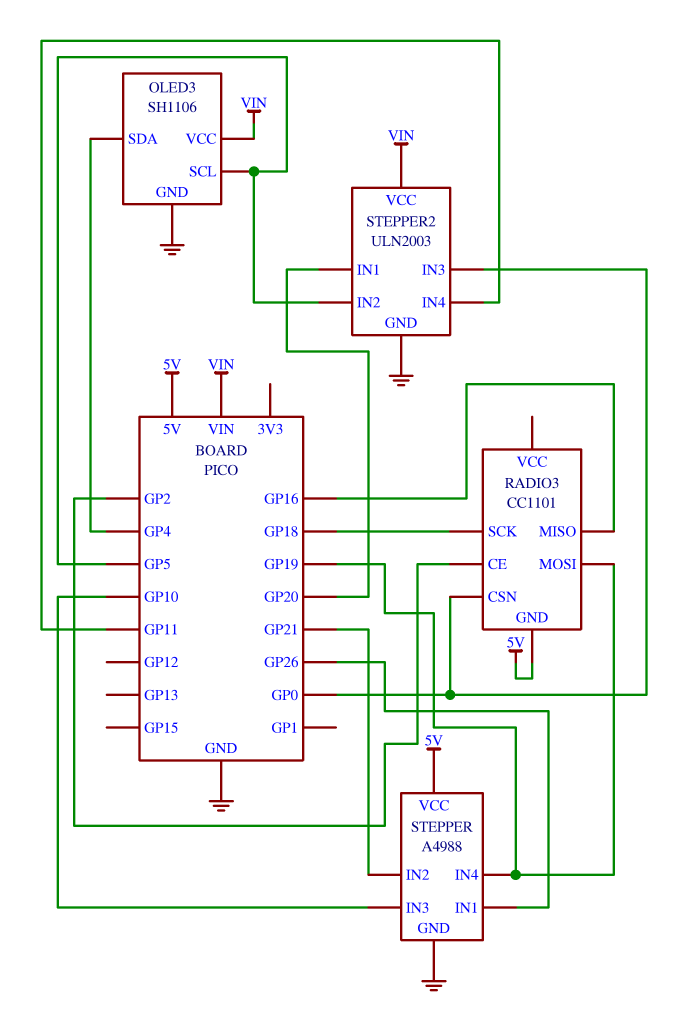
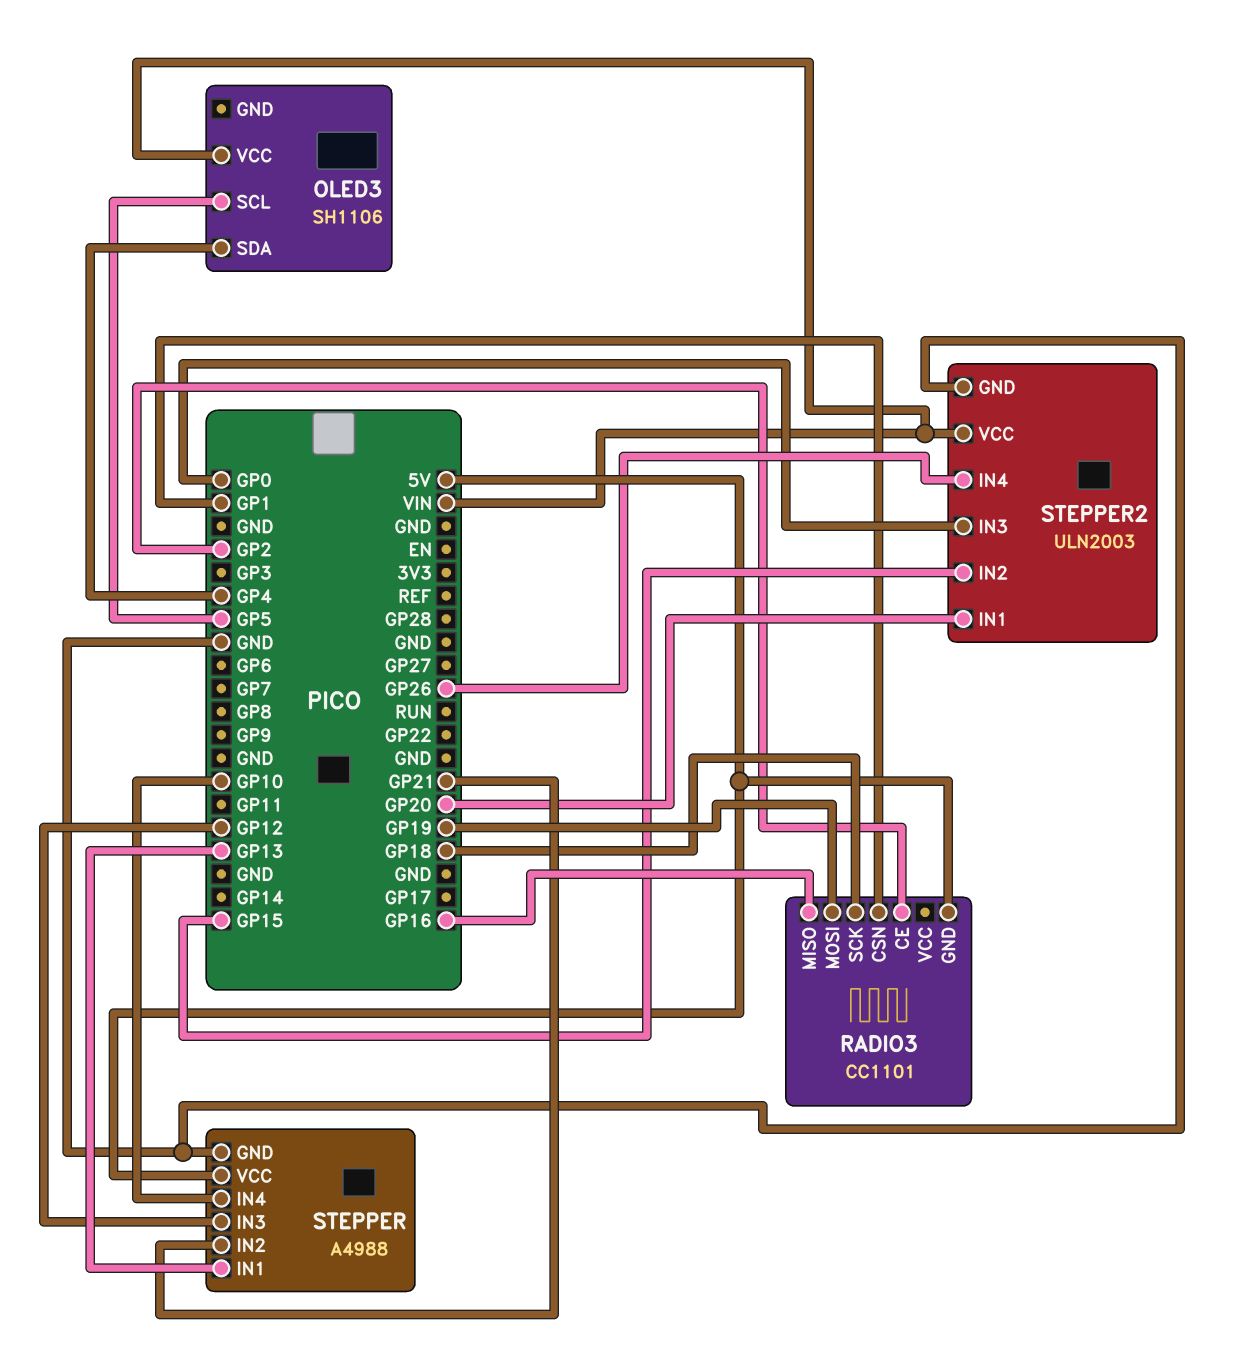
OLED3 pin GND: GND -> none
RADIO3 pin CSN: GP0 -> GP1
STEPPER pin IN1: GP26 -> GP13
STEPPER pin IN3: GP10 -> GP12
STEPPER pin IN4: GP19 -> GP10
STEPPER2 pin IN2: GP5 -> GP15
STEPPER2 pin IN4: GP11 -> GP26

